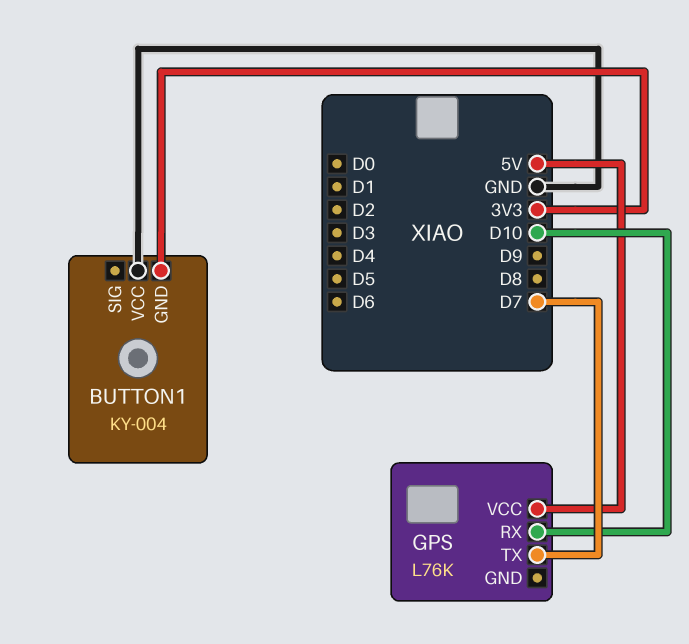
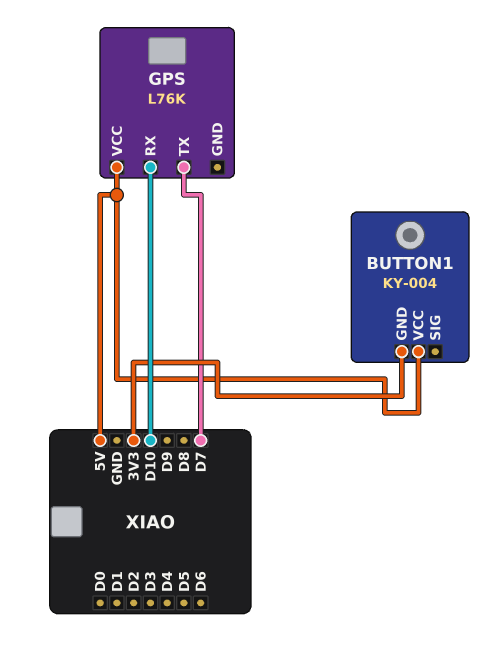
BUTTON1 pin VCC: GND -> 5V

